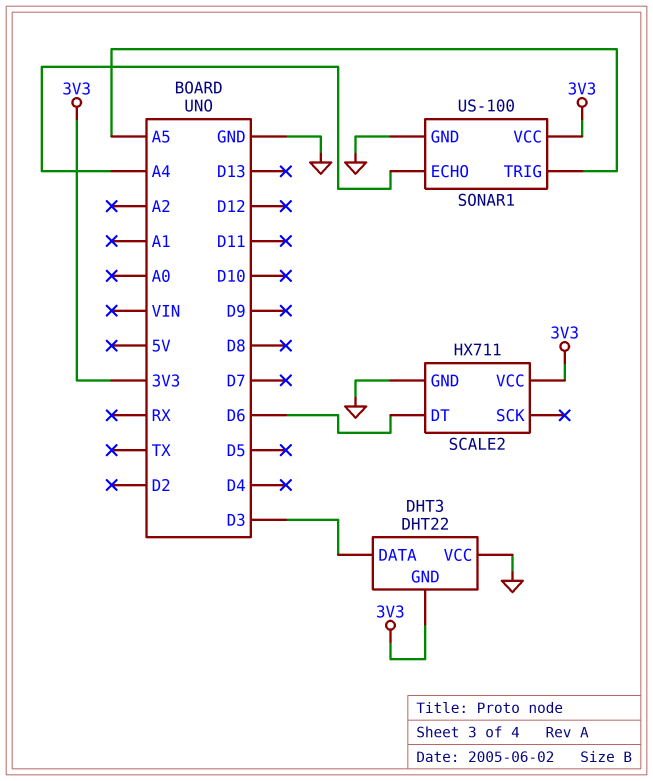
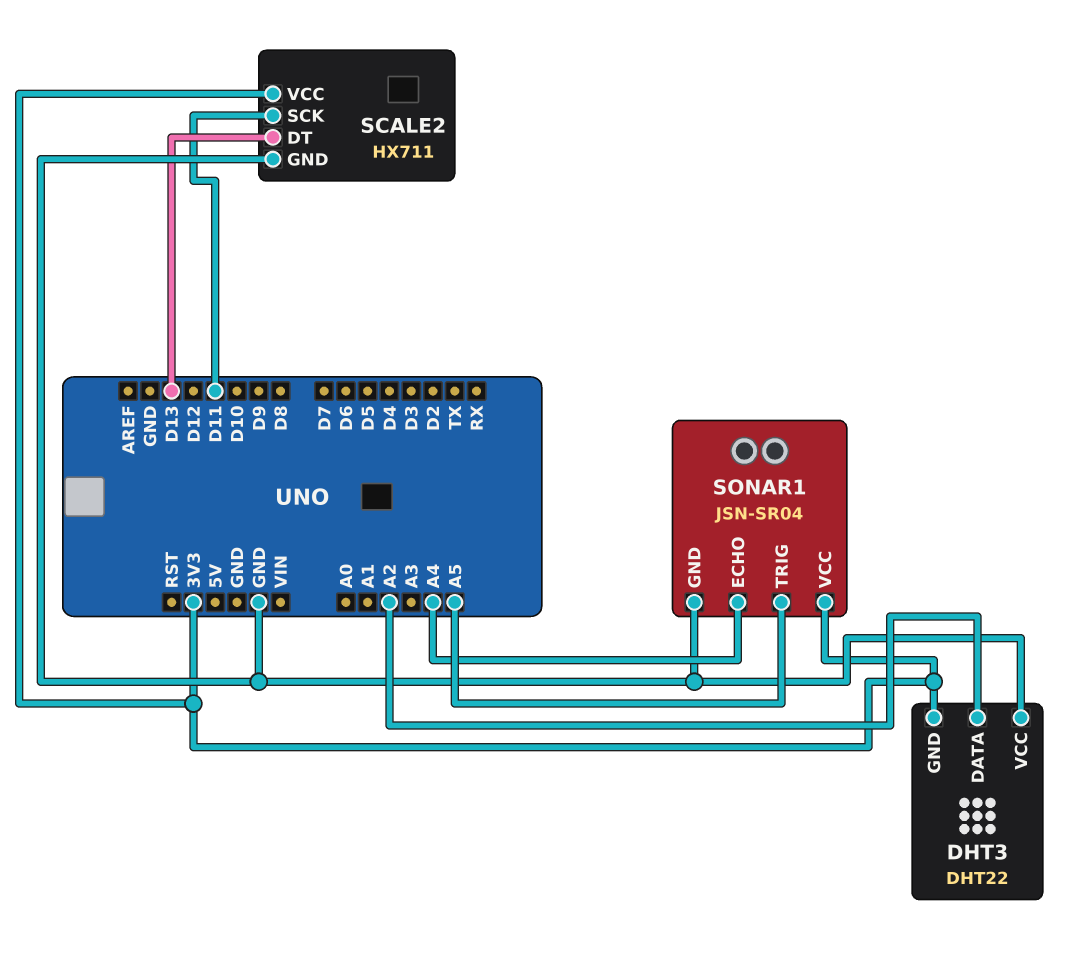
DHT3 pin DATA: D3 -> A2
SCALE2 pin DT: D6 -> D13
SCALE2 pin SCK: none -> D11
SONAR1: US-100 -> JSN-SR04

